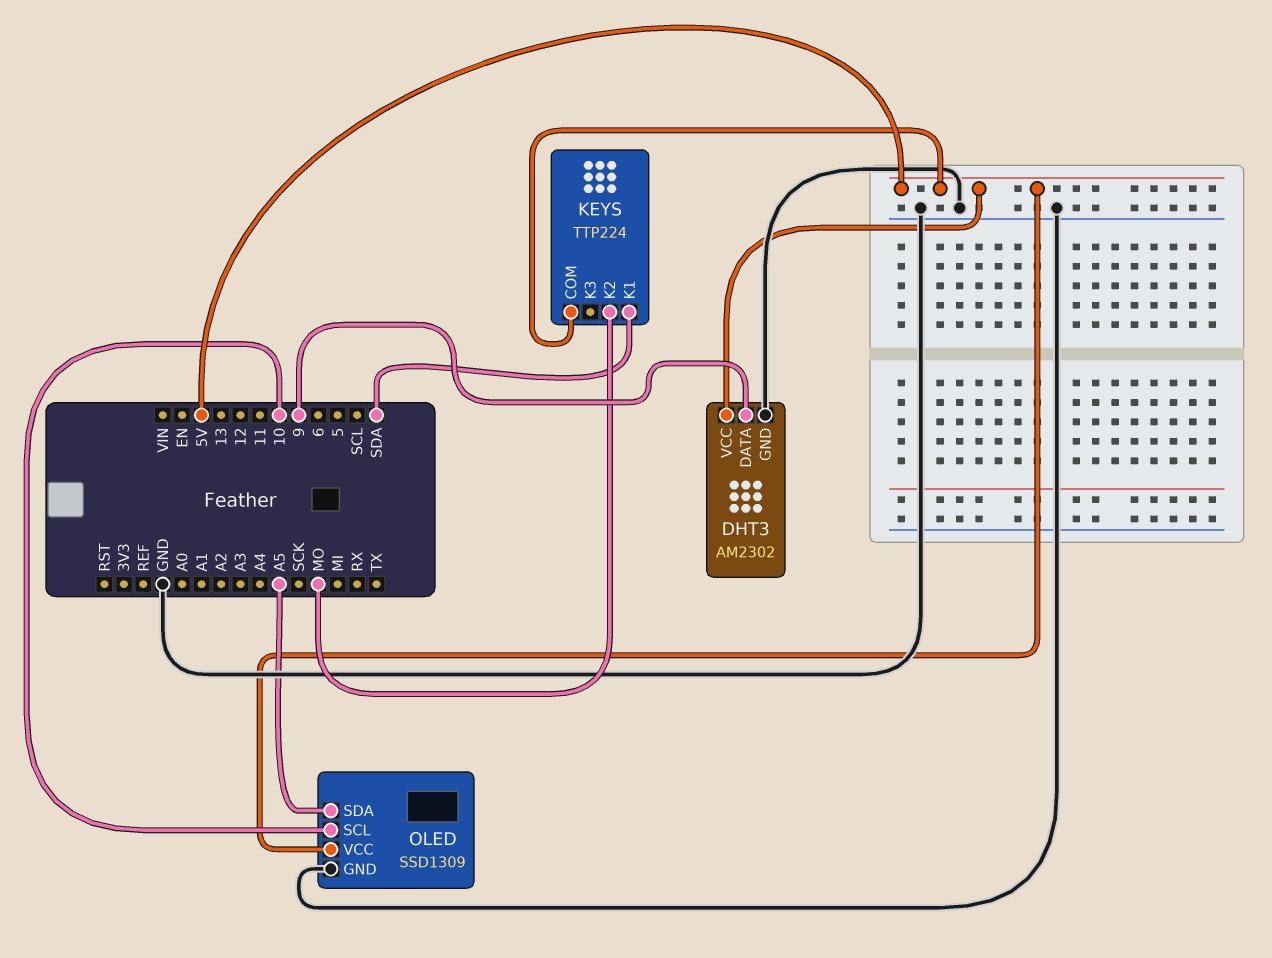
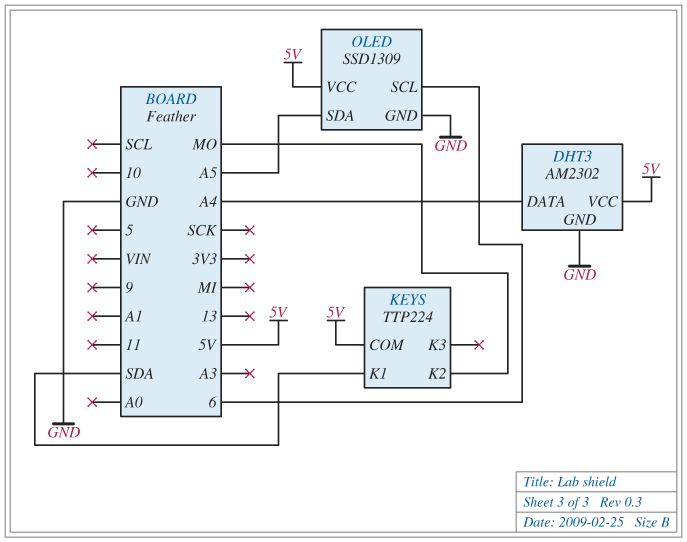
DHT3 pin DATA: 9 -> A4
OLED pin SCL: 10 -> 6

